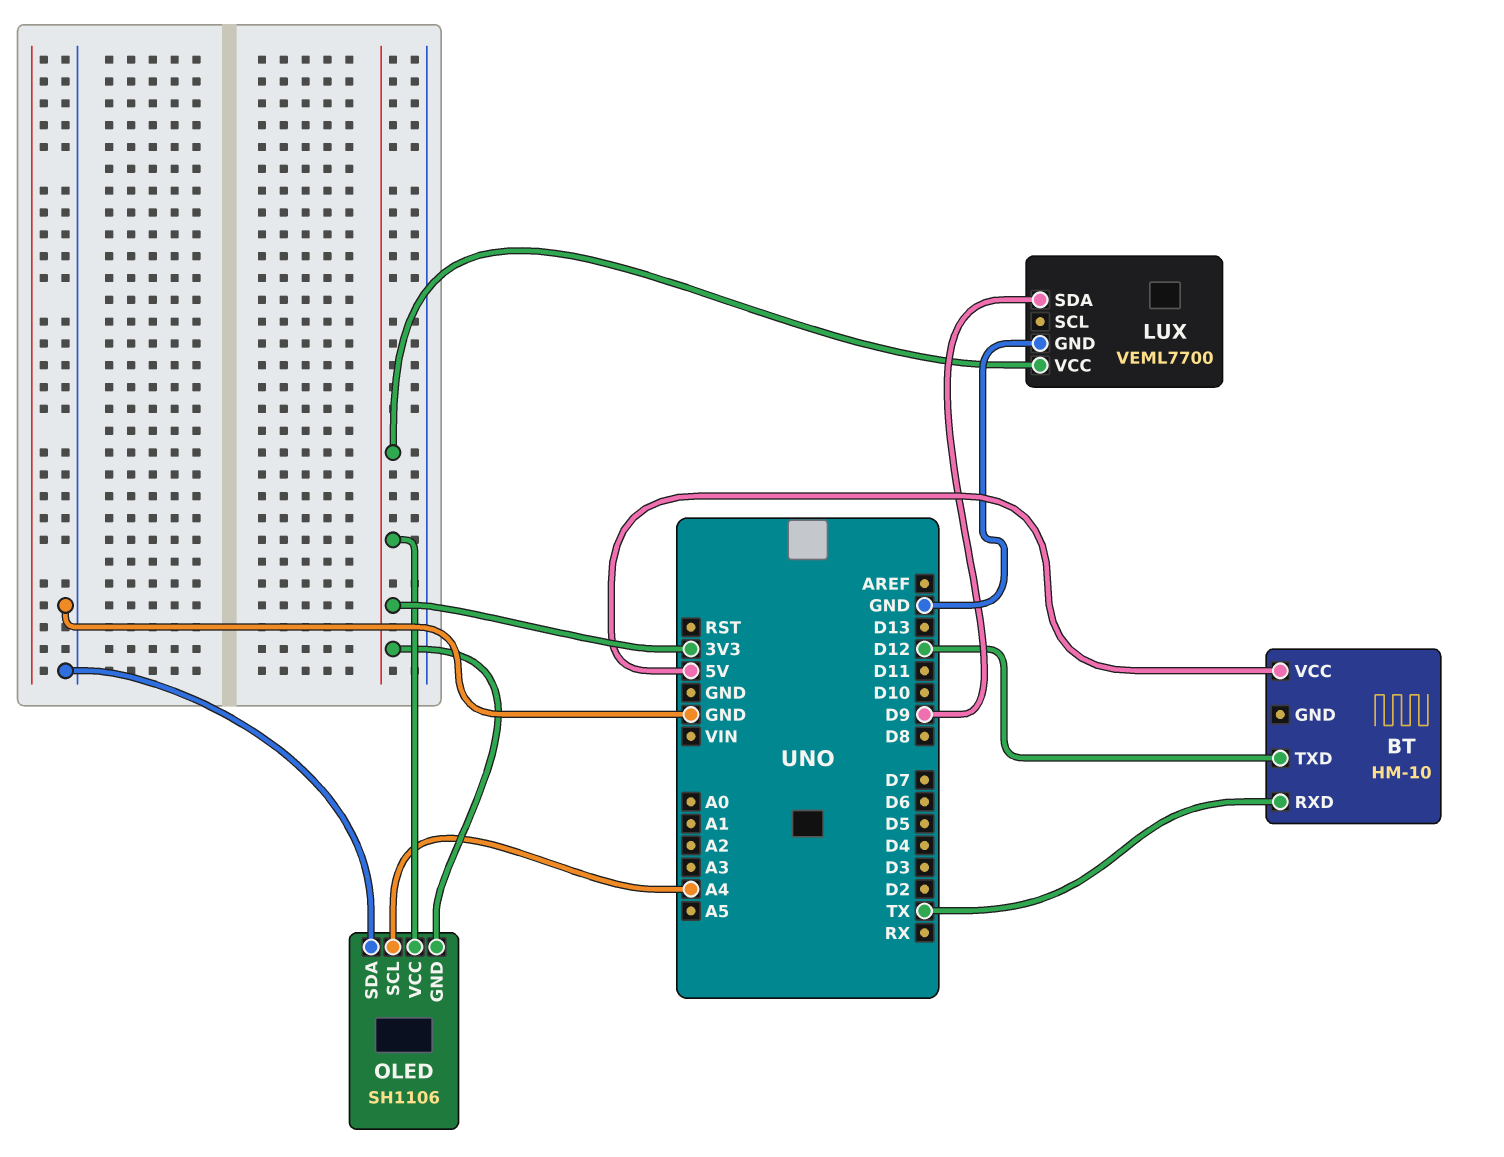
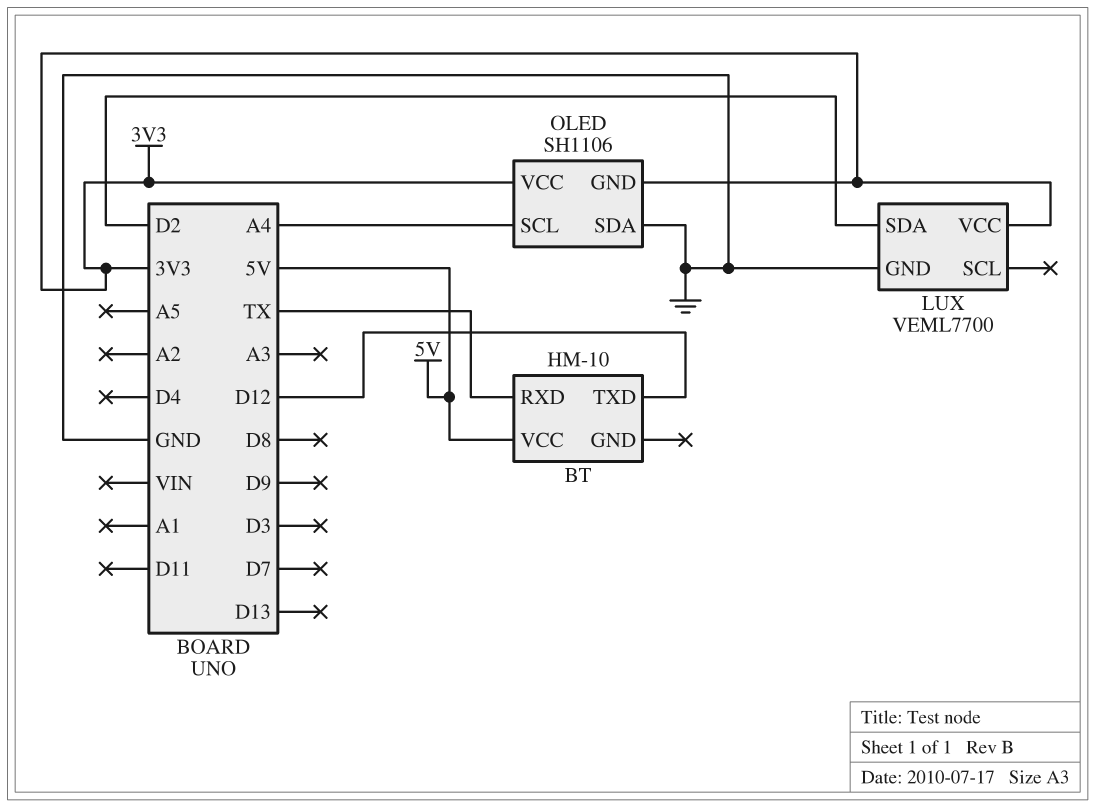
LUX pin SDA: D9 -> D2

